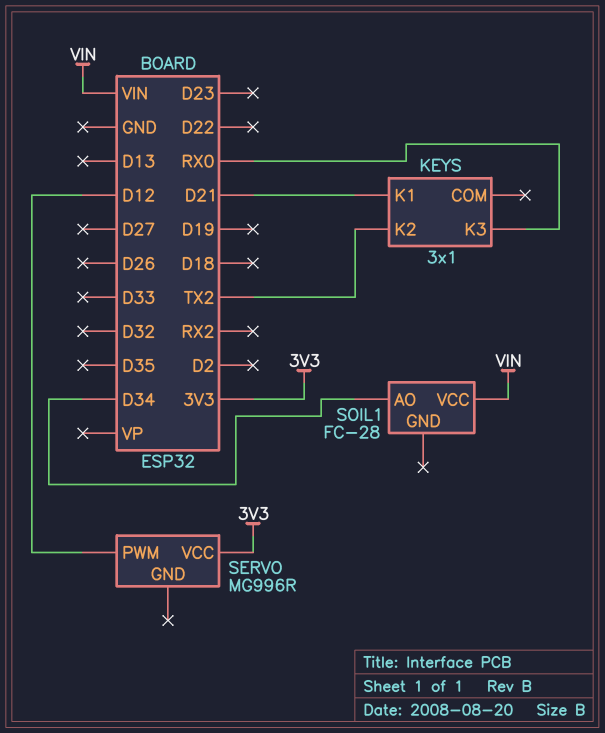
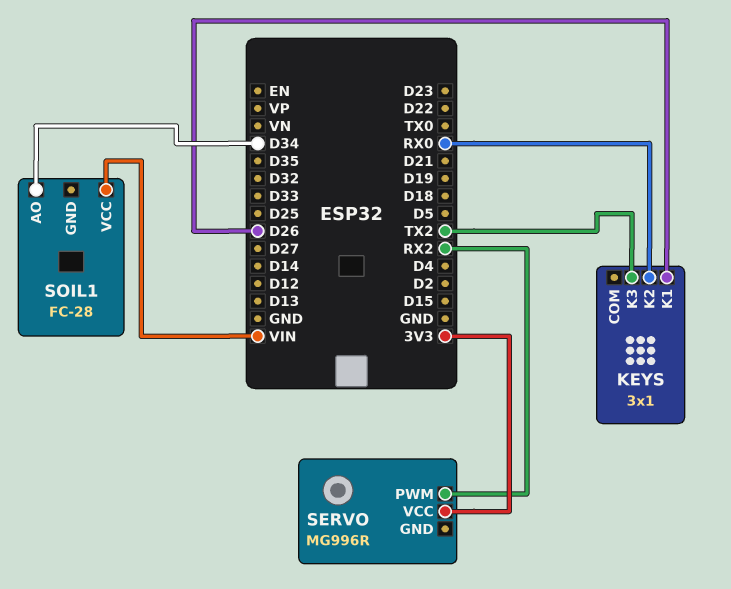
KEYS pin K1: D21 -> D26
KEYS pin K2: TX2 -> RX0
KEYS pin K3: RX0 -> TX2
SERVO pin PWM: D12 -> RX2

